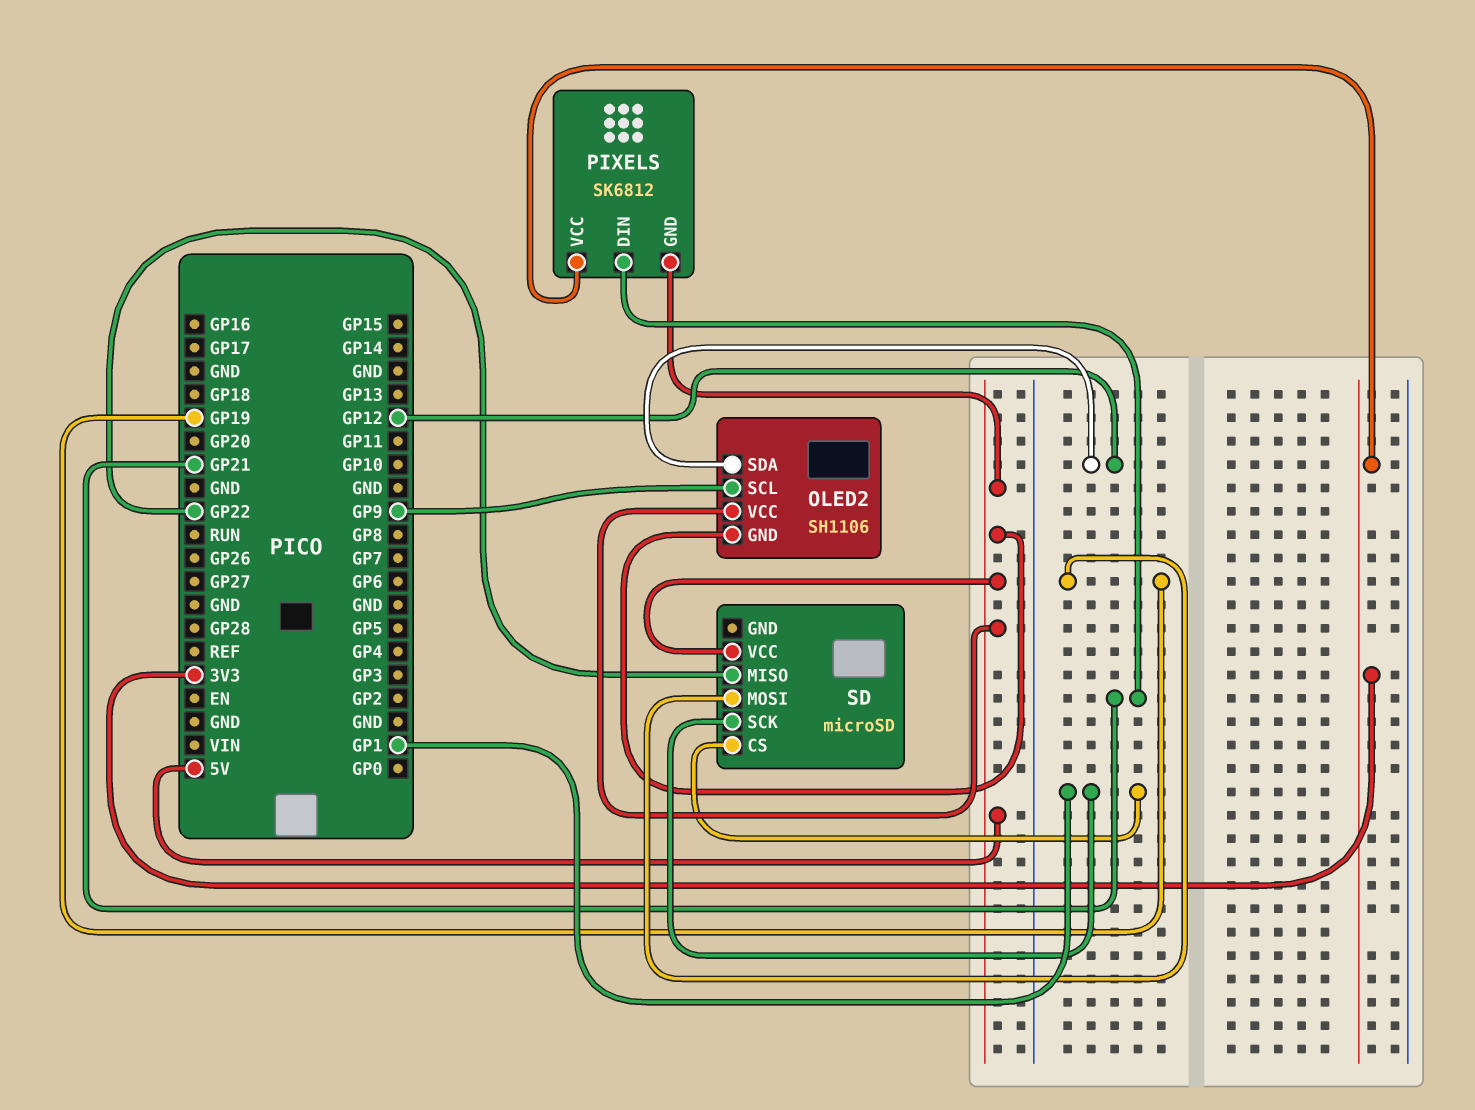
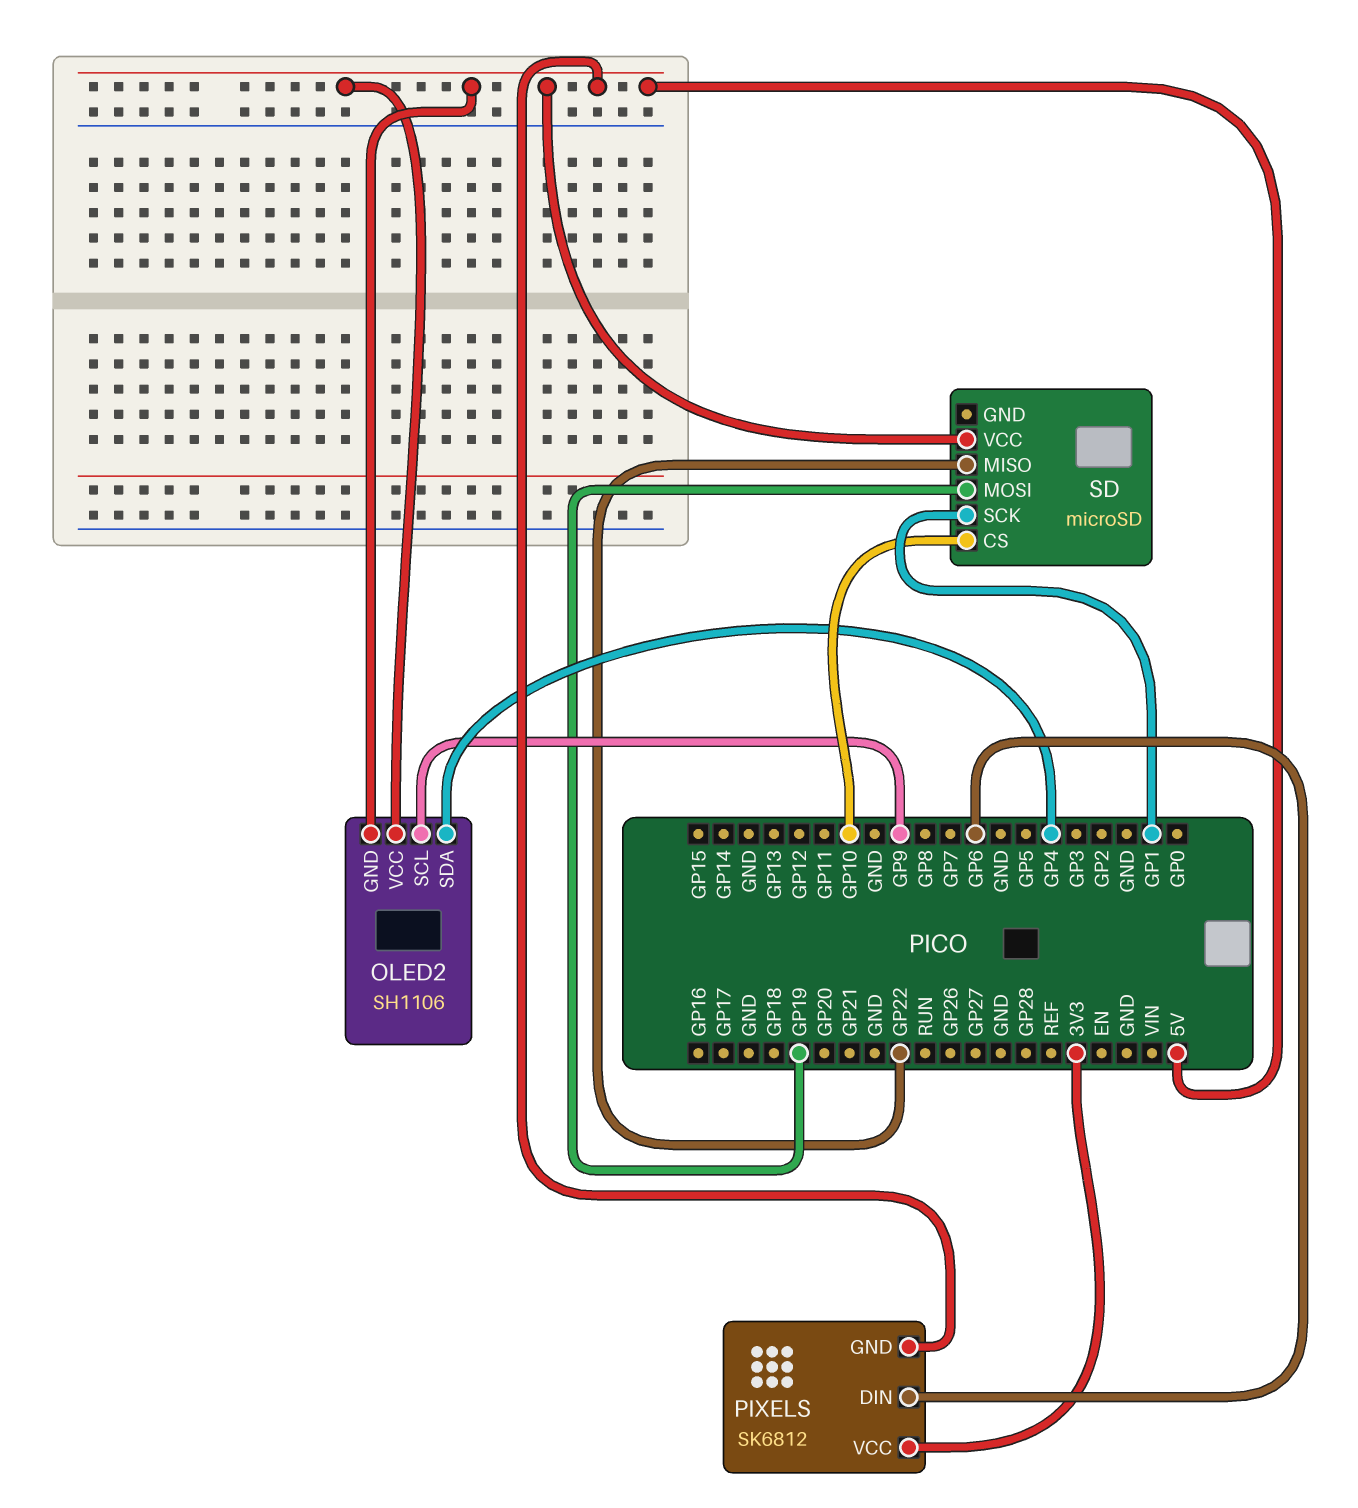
OLED2 pin SDA: GP12 -> GP4
PIXELS pin DIN: GP21 -> GP6
SD pin CS: GP1 -> GP10

